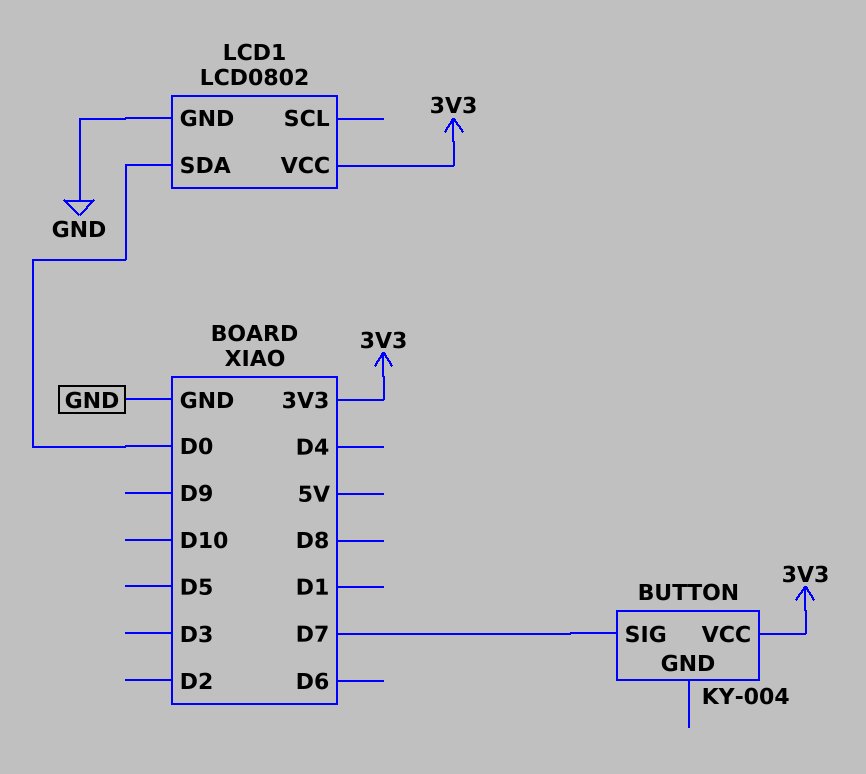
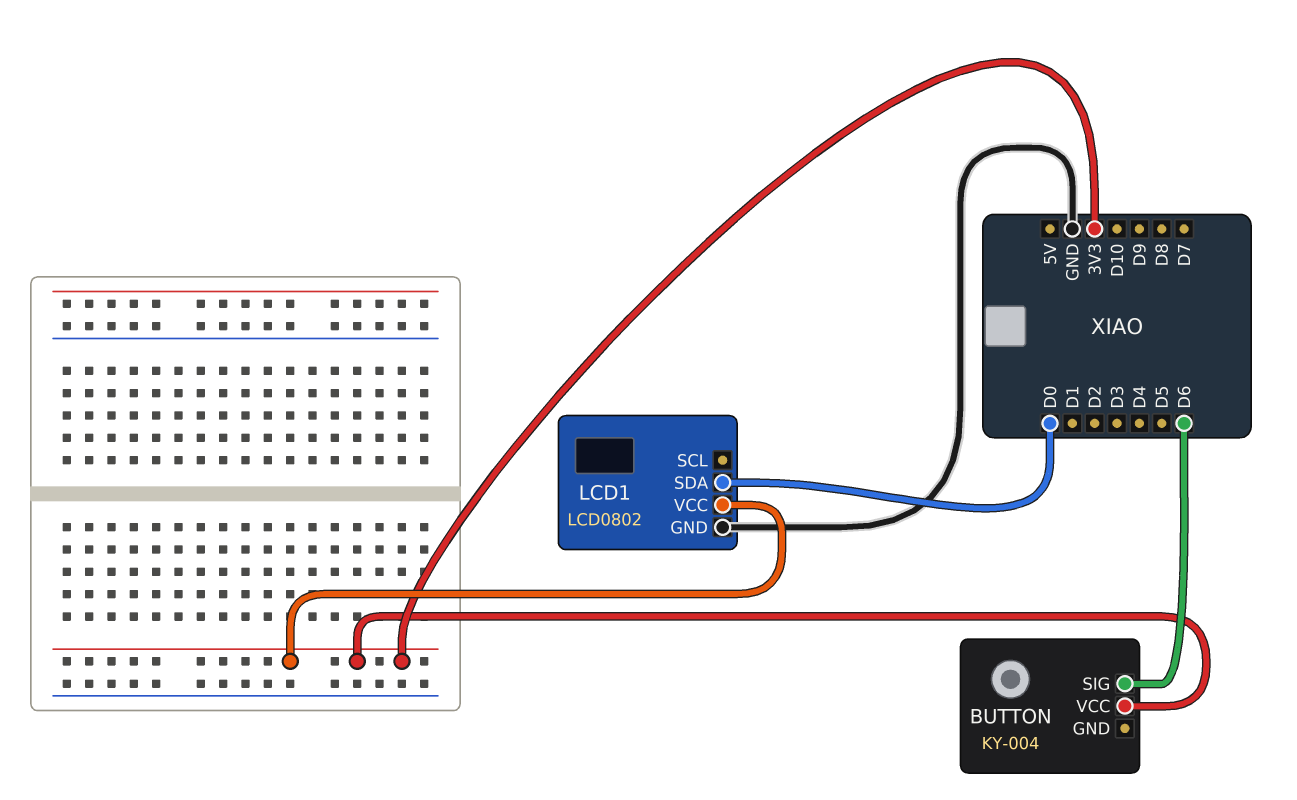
BUTTON pin SIG: D7 -> D6

